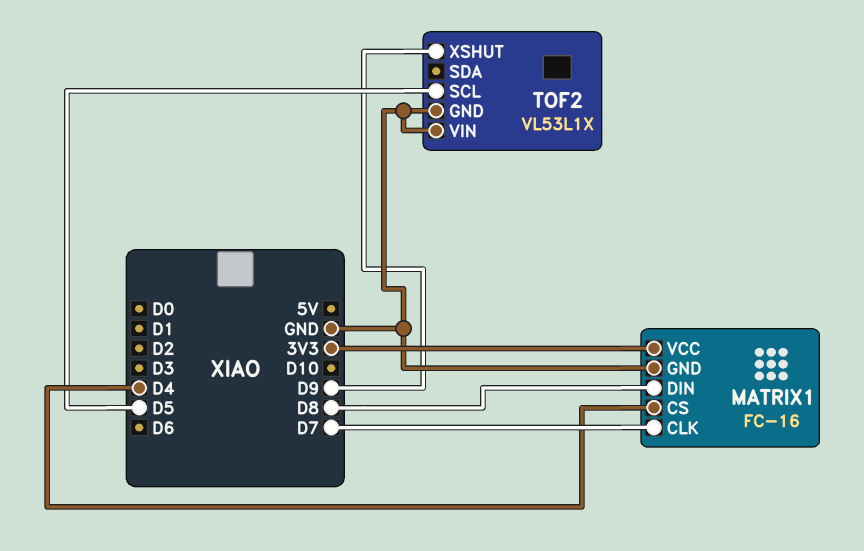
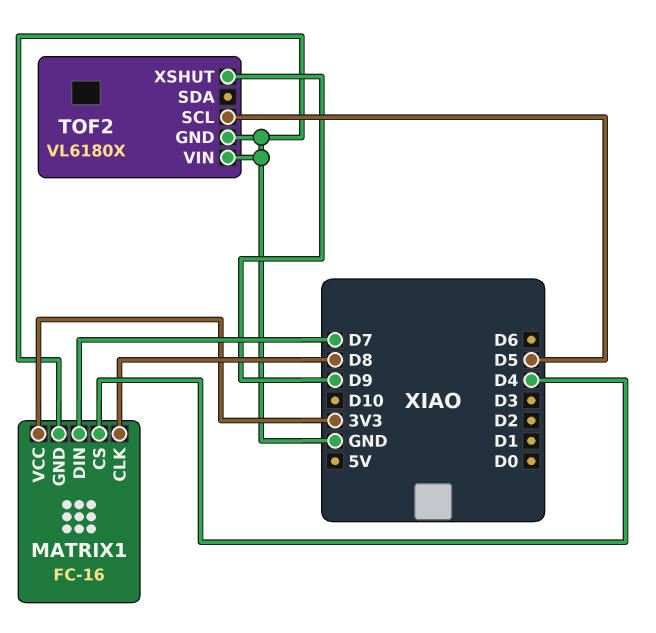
MATRIX1 pin CLK: D7 -> D8
MATRIX1 pin DIN: D8 -> D7
TOF2: VL53L1X -> VL6180X

